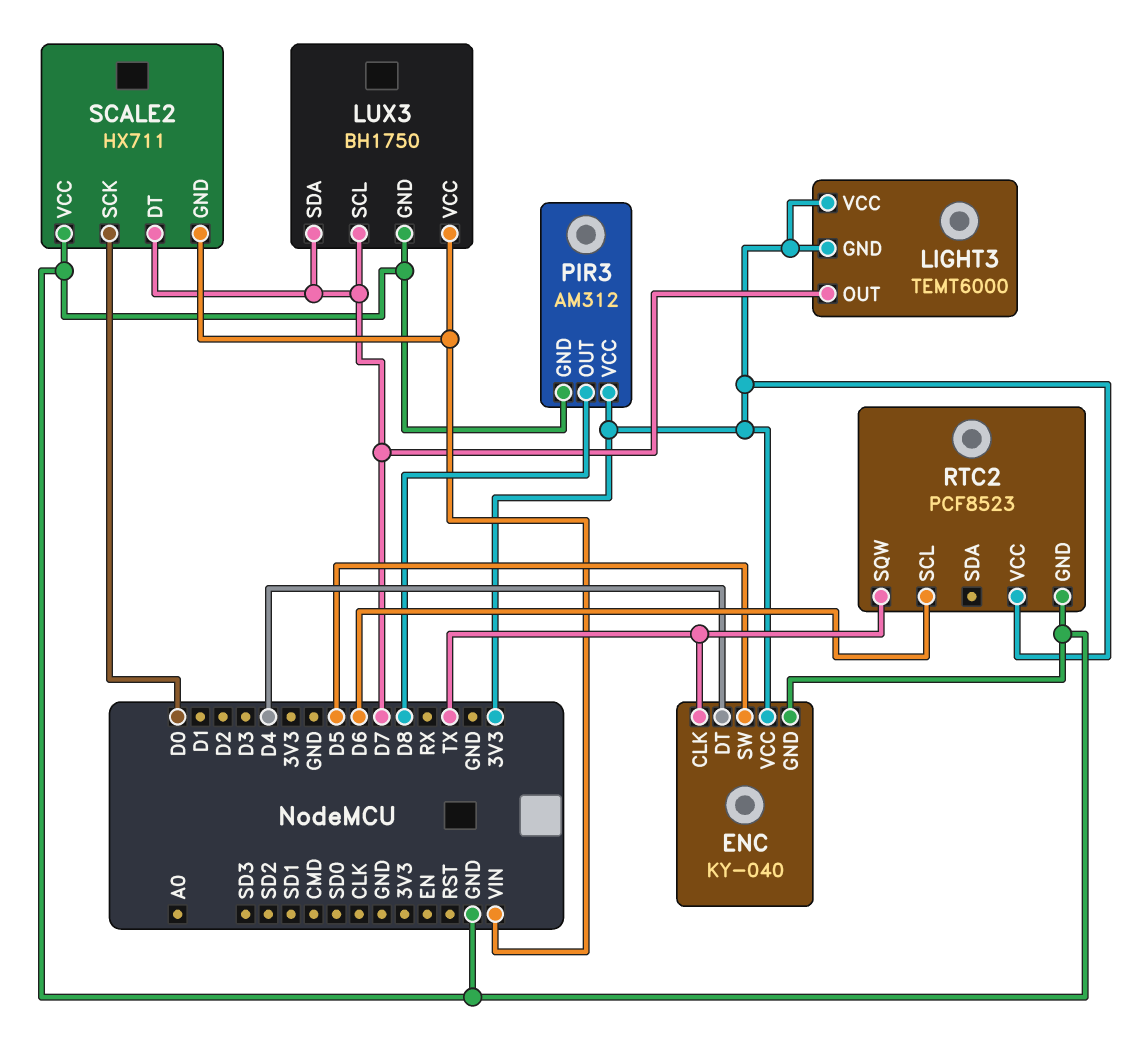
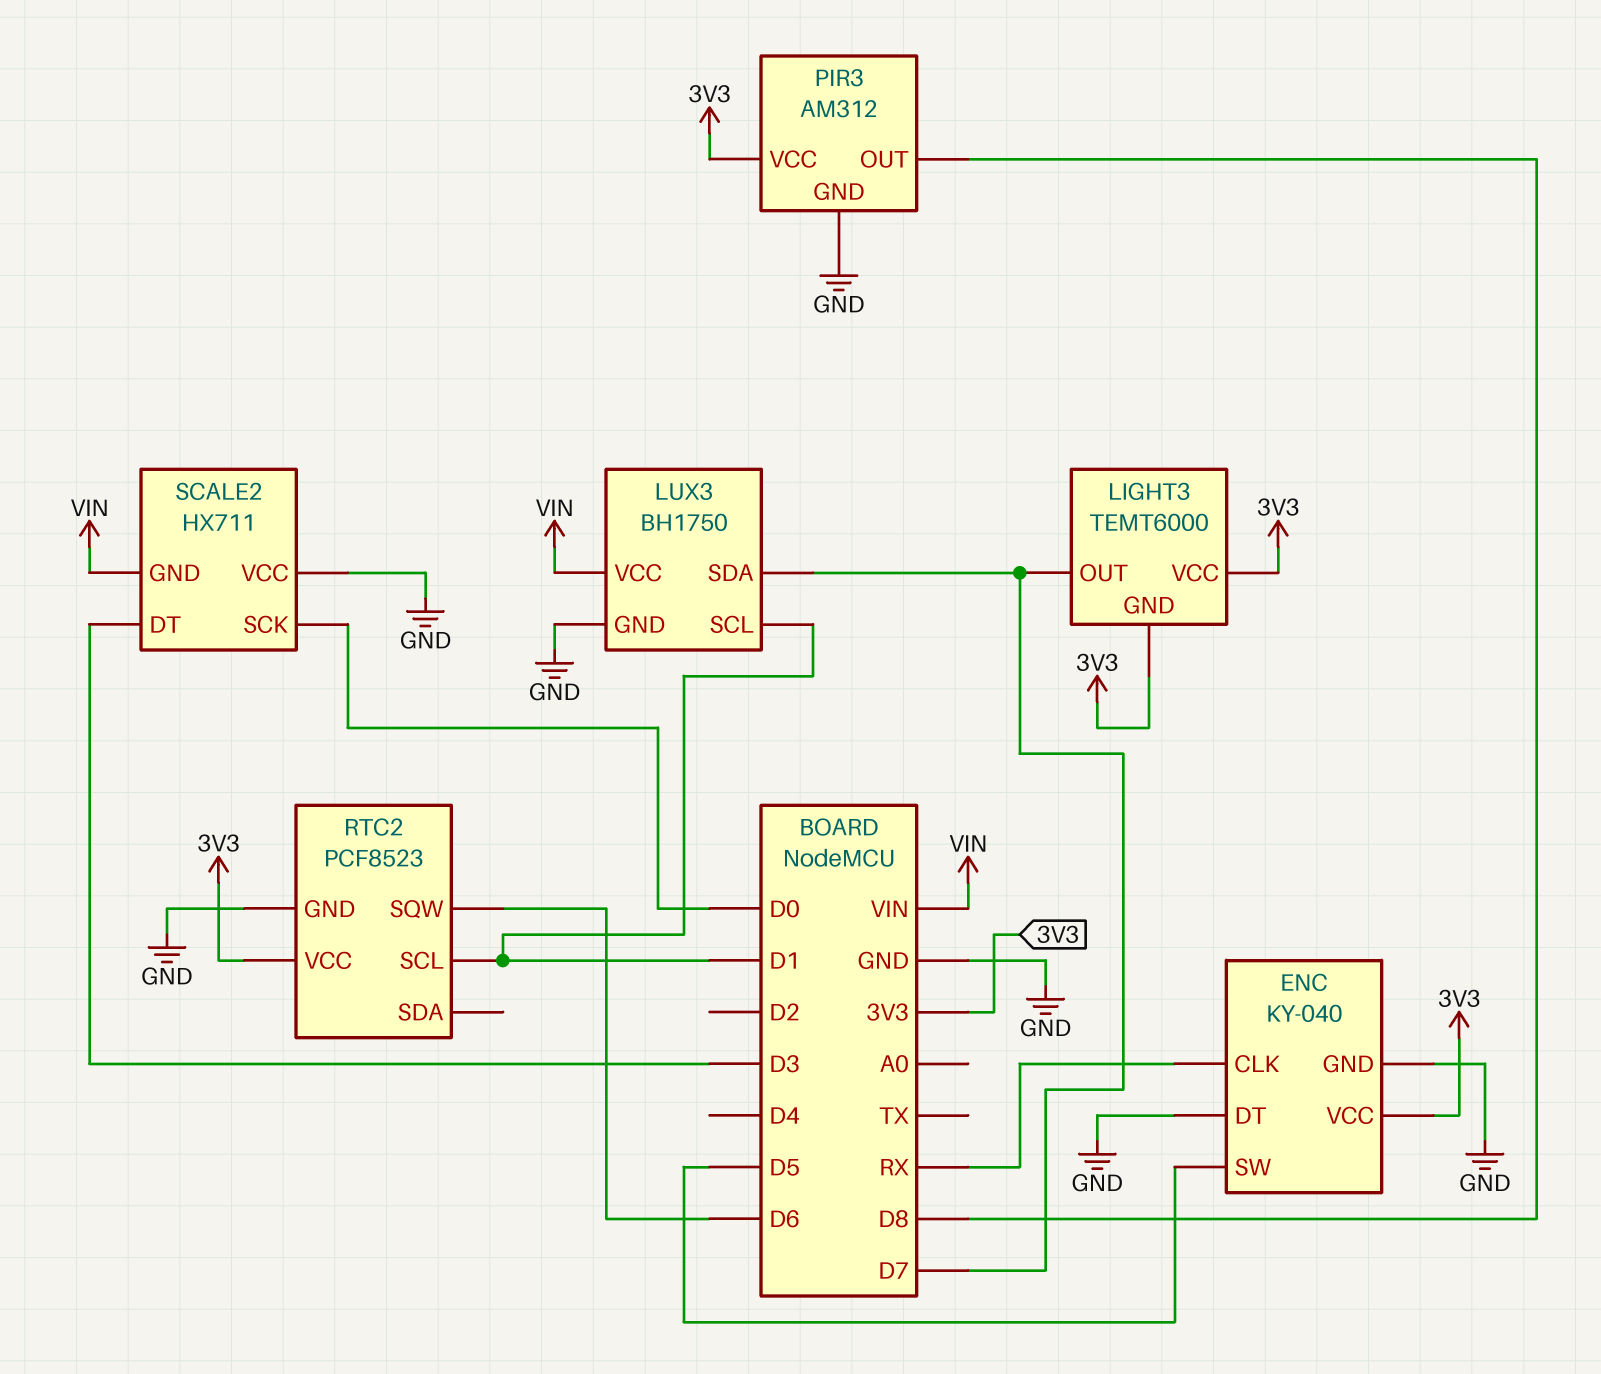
ENC pin CLK: TX -> RX
ENC pin DT: D4 -> GND
LUX3 pin SCL: D7 -> D1
RTC2 pin SCL: D6 -> D1
RTC2 pin SQW: TX -> D6
SCALE2 pin DT: D7 -> D3

